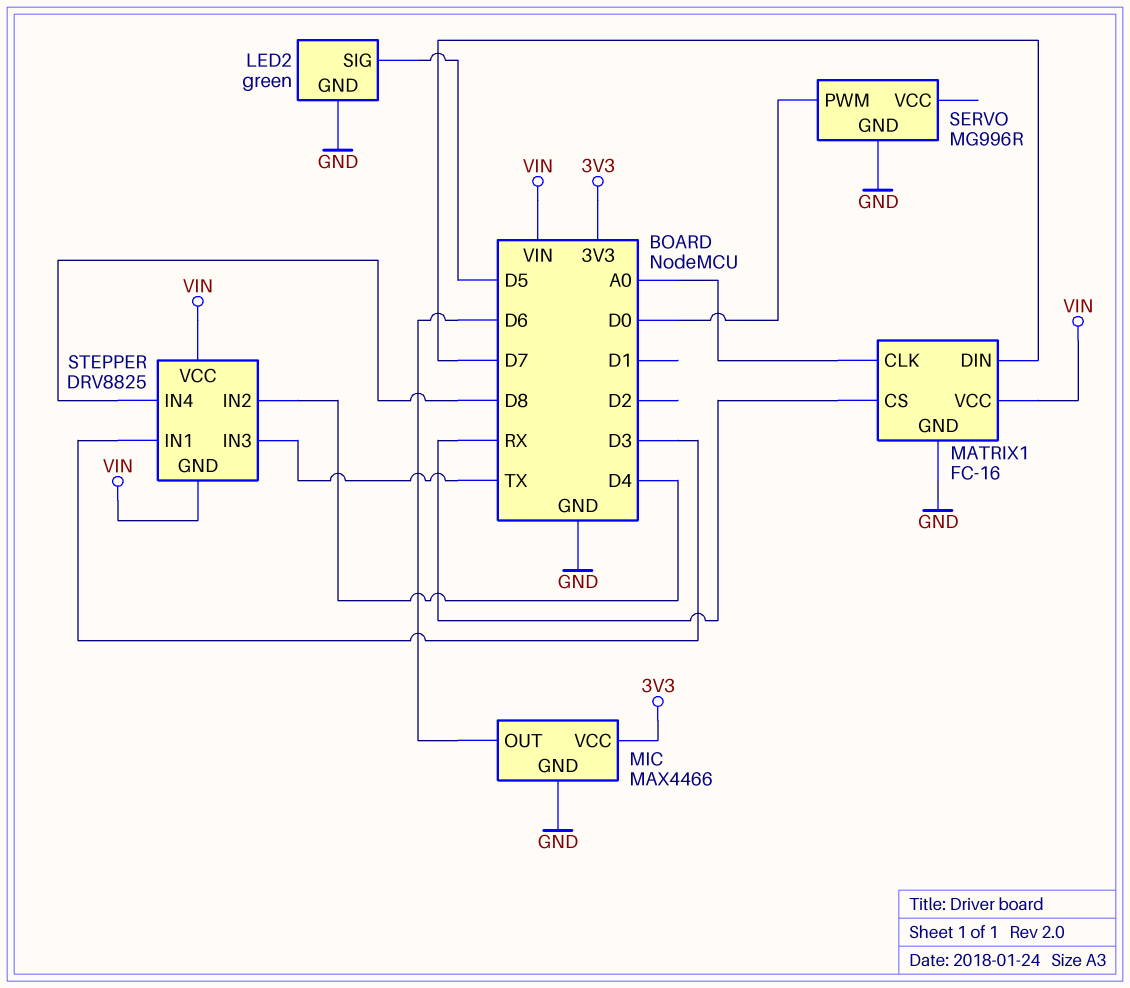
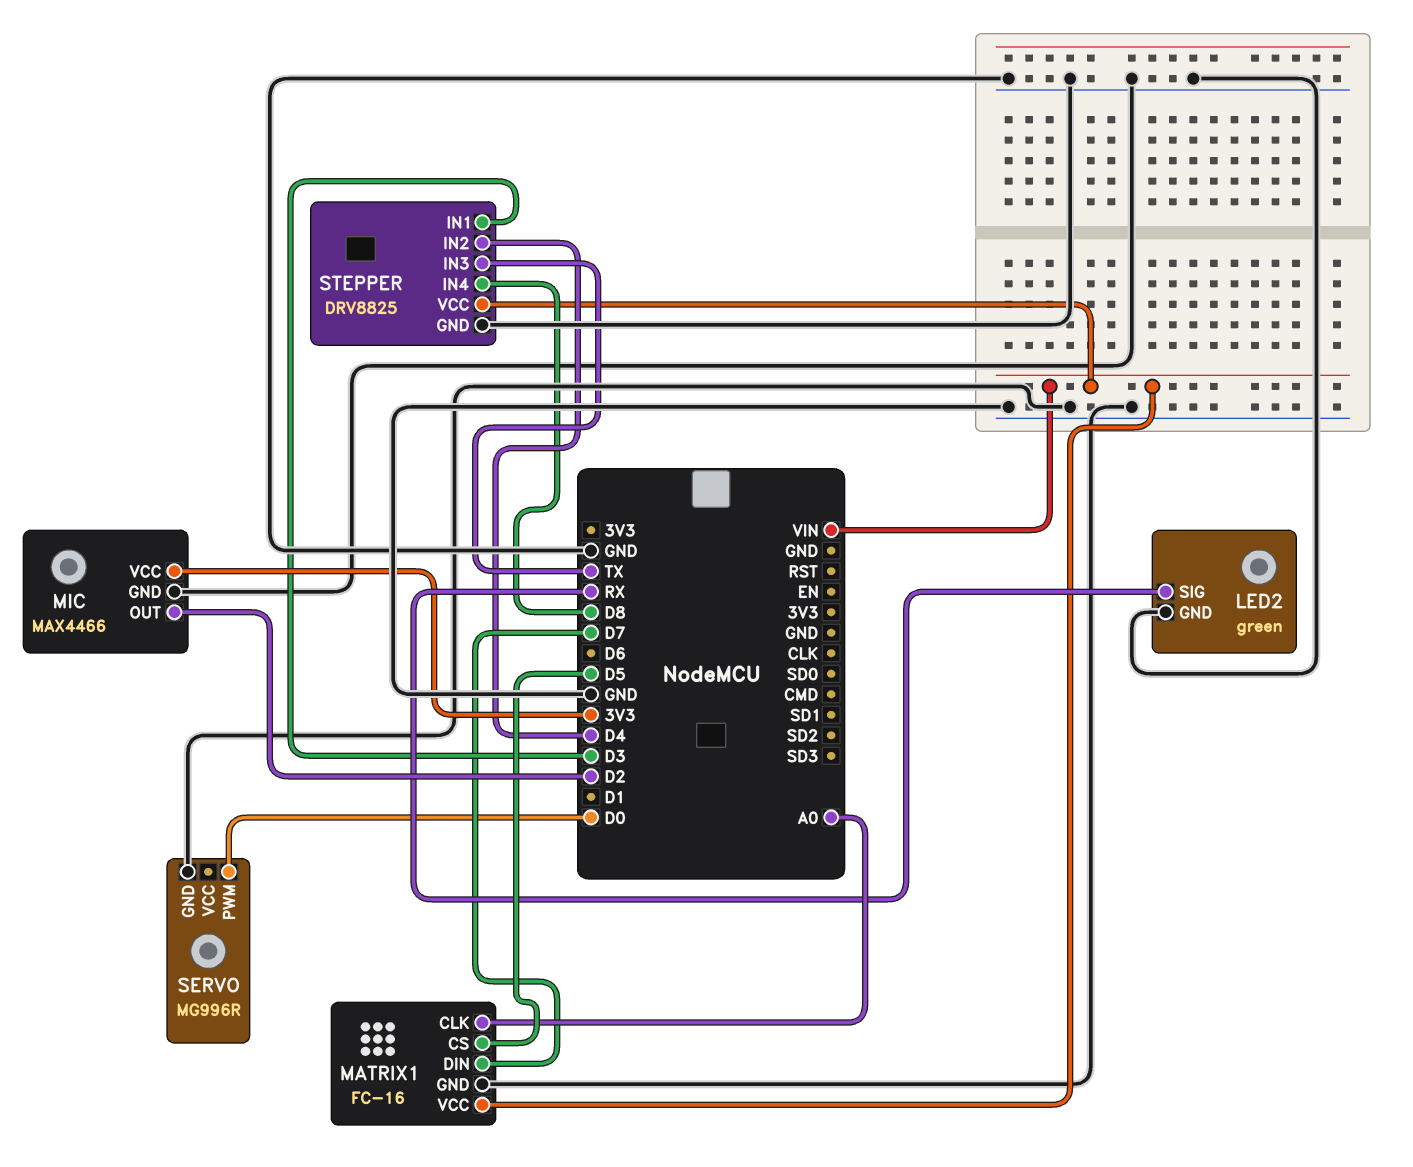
LED2 pin SIG: D5 -> RX
MATRIX1 pin CS: RX -> D5
MIC pin OUT: D6 -> D2
STEPPER pin GND: VIN -> GND

